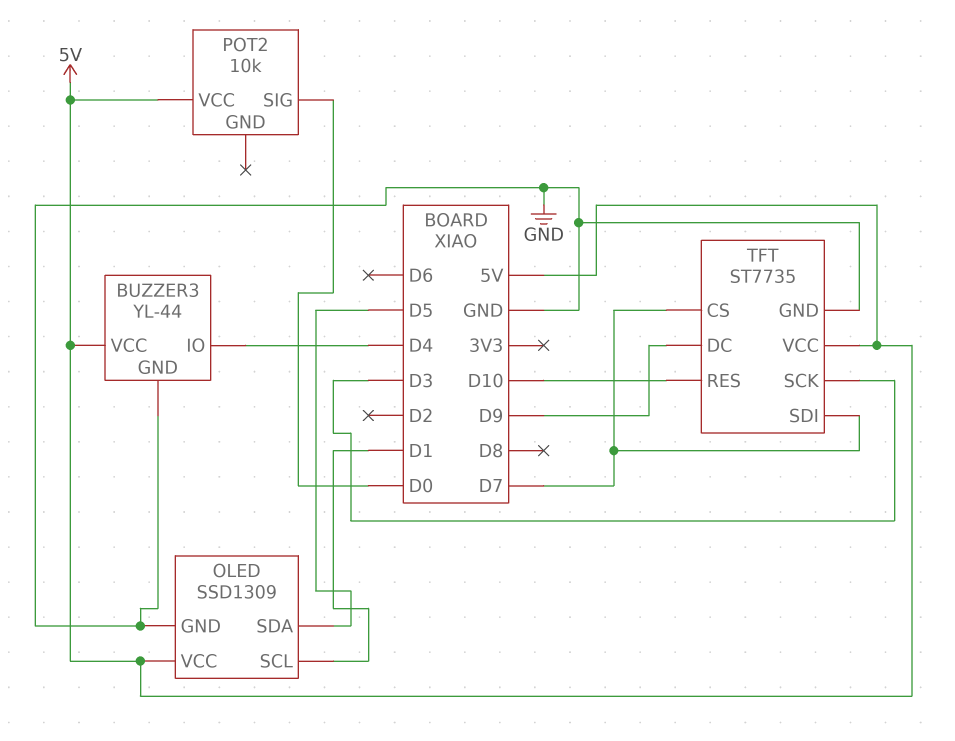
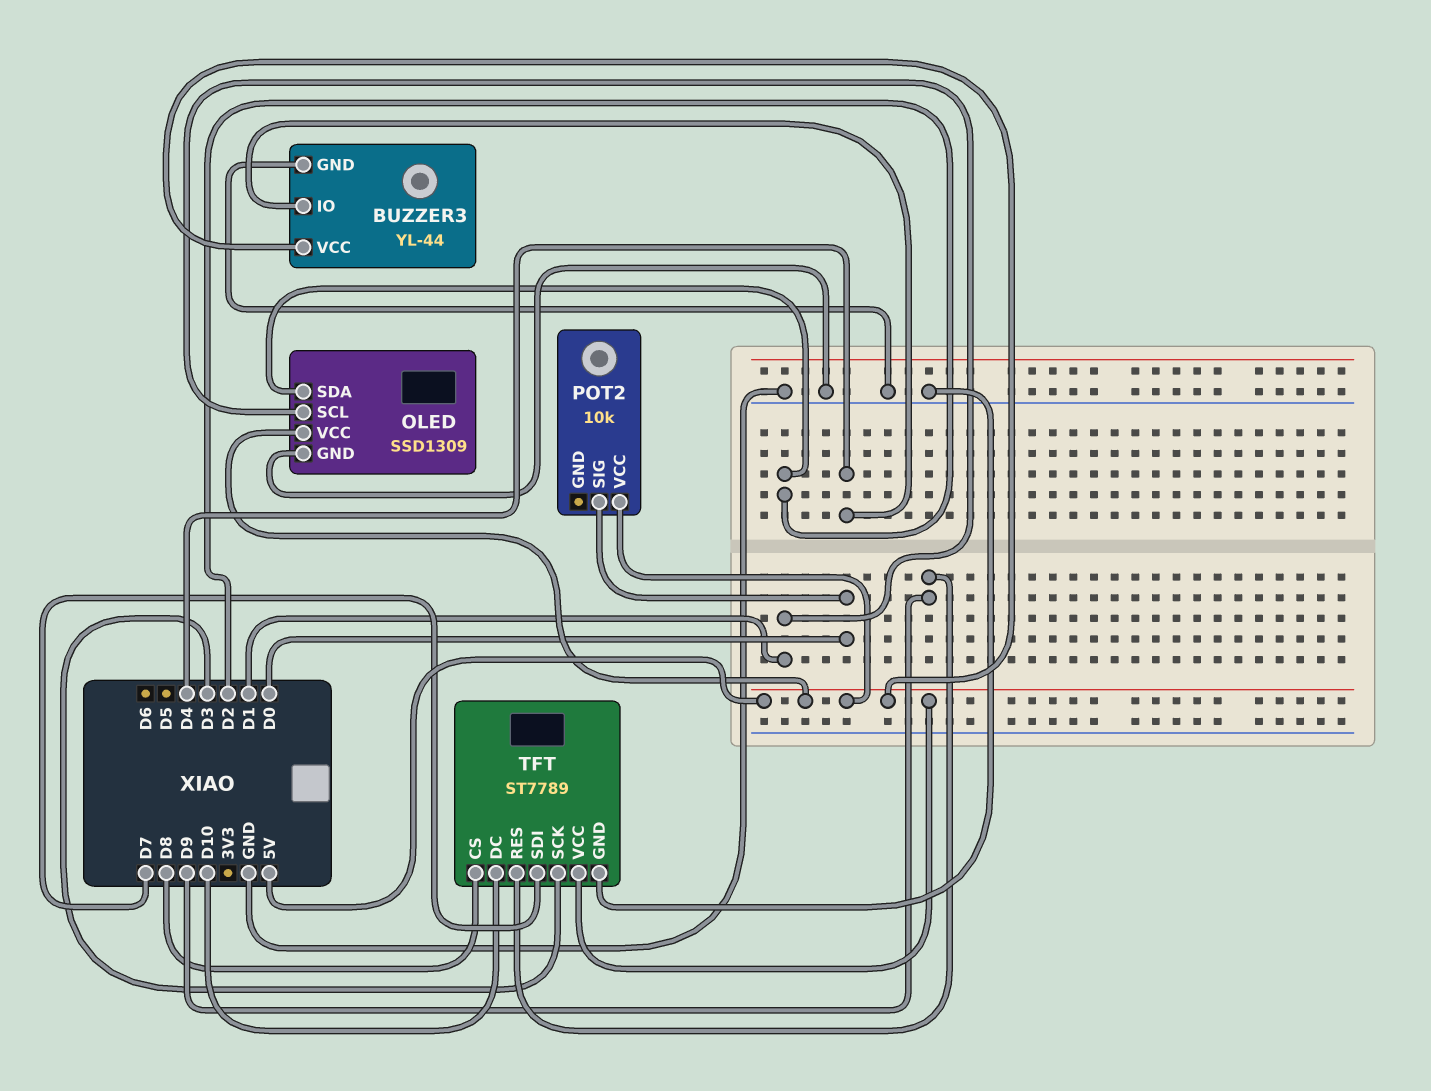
OLED pin SDA: D5 -> D2
TFT: ST7735 -> ST7789
TFT pin CS: D7 -> D8
TFT pin DC: D9 -> D10
TFT pin RES: D10 -> D9

